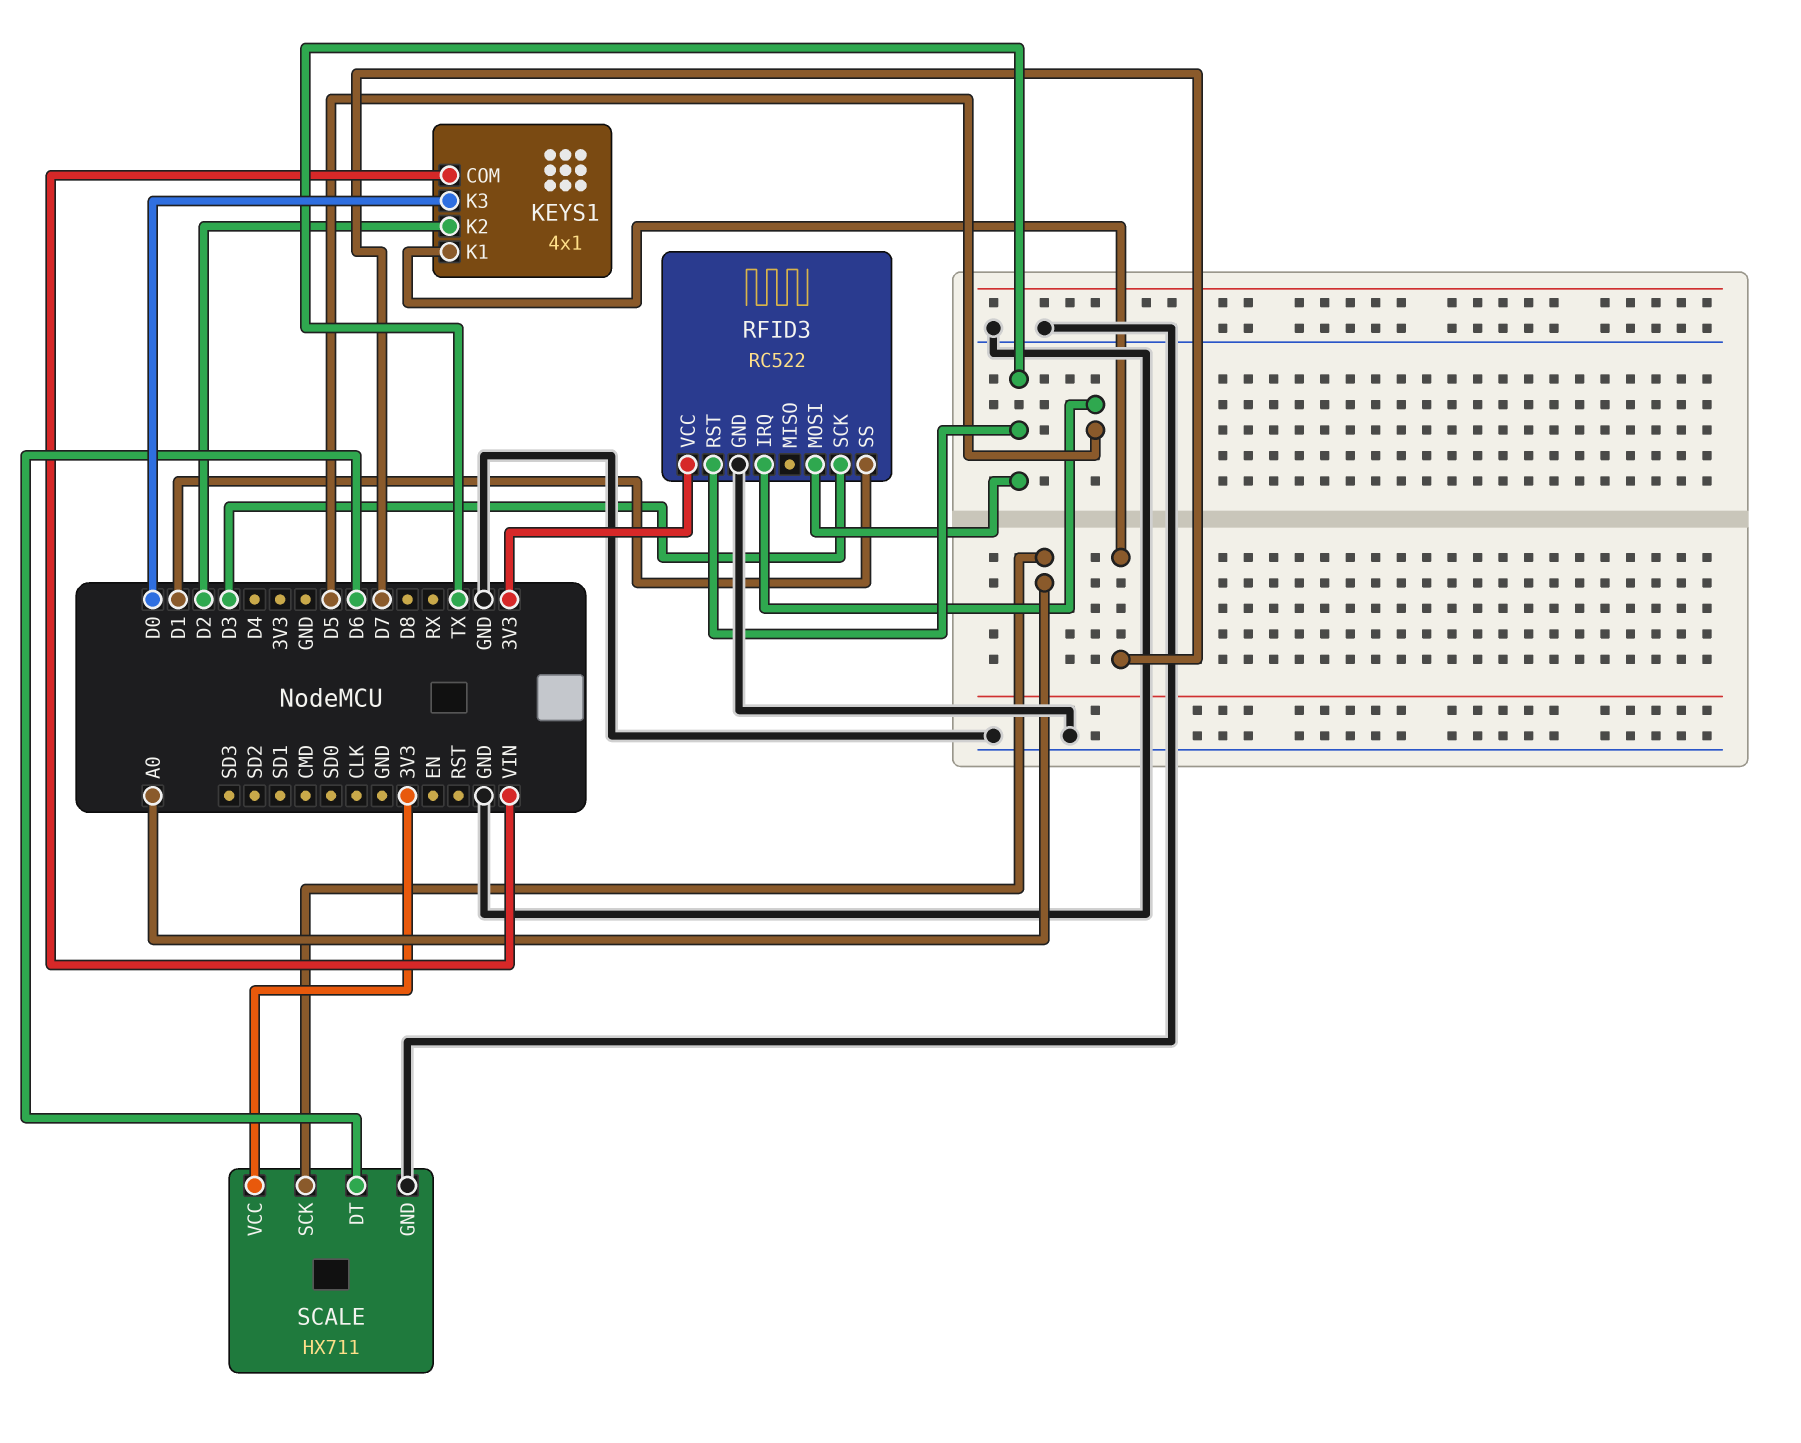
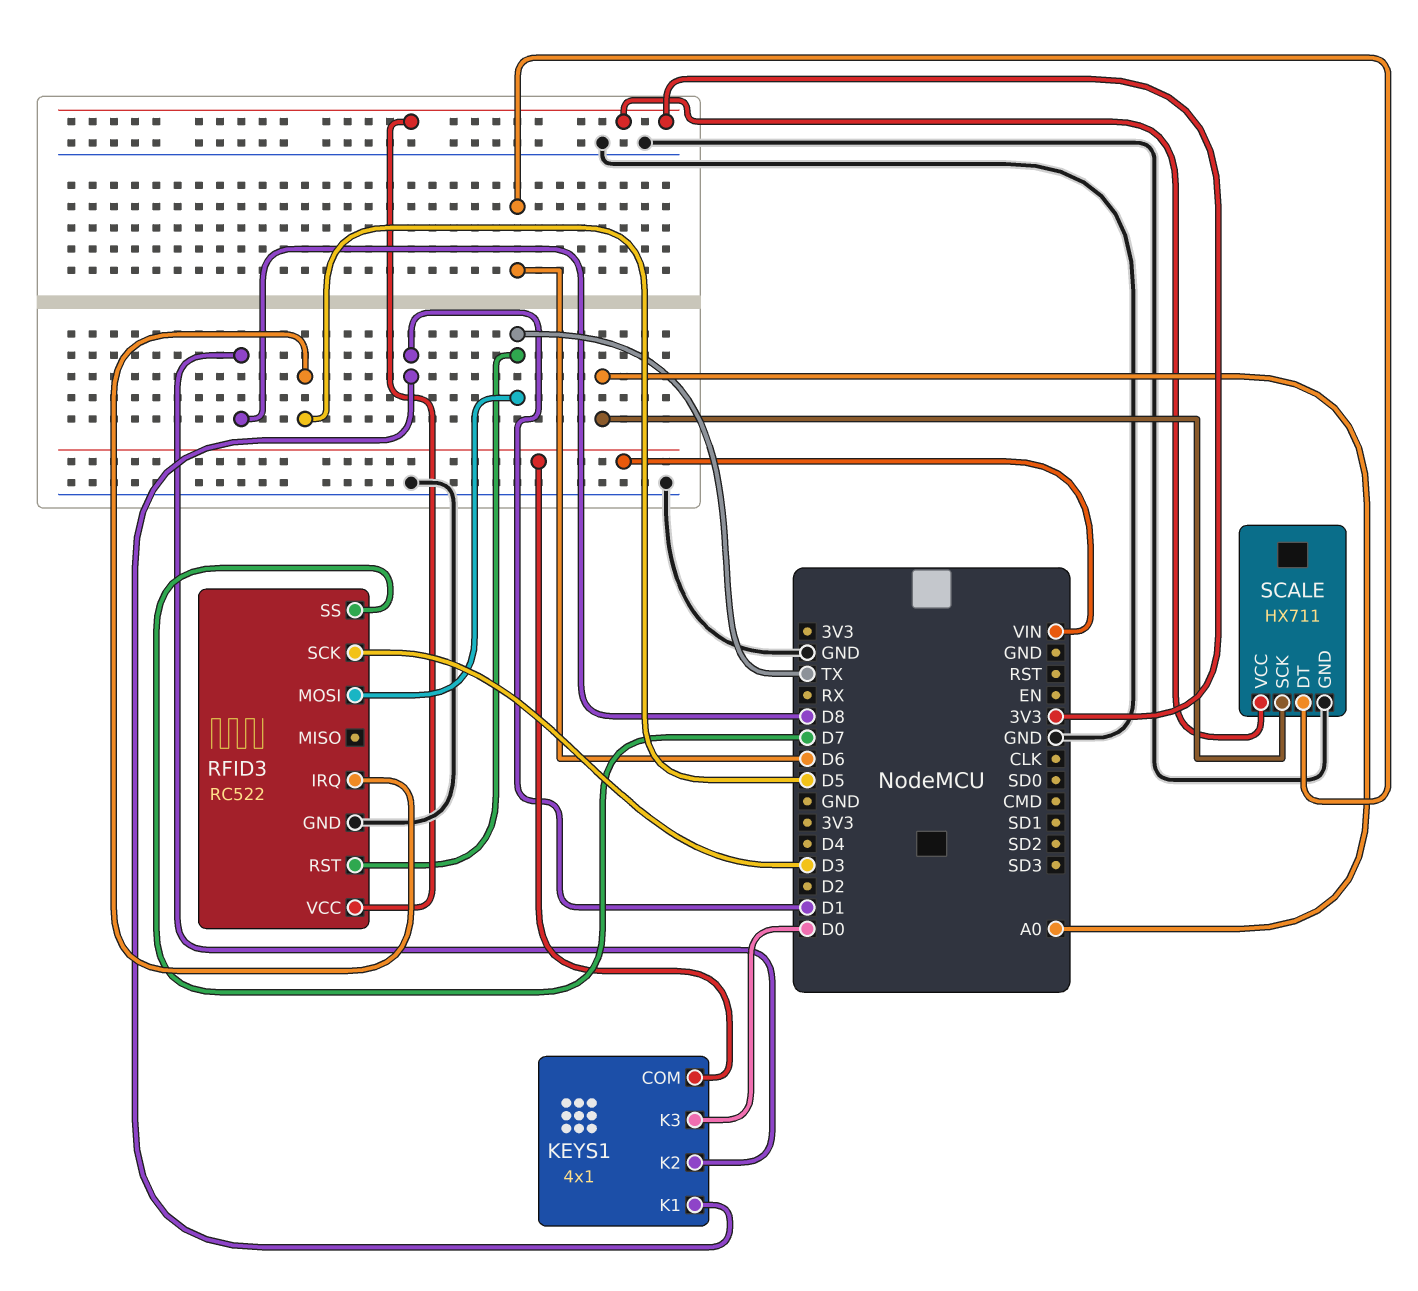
KEYS1 pin K1: D7 -> D1
KEYS1 pin K2: D2 -> D8
RFID3 pin SS: D1 -> D7

